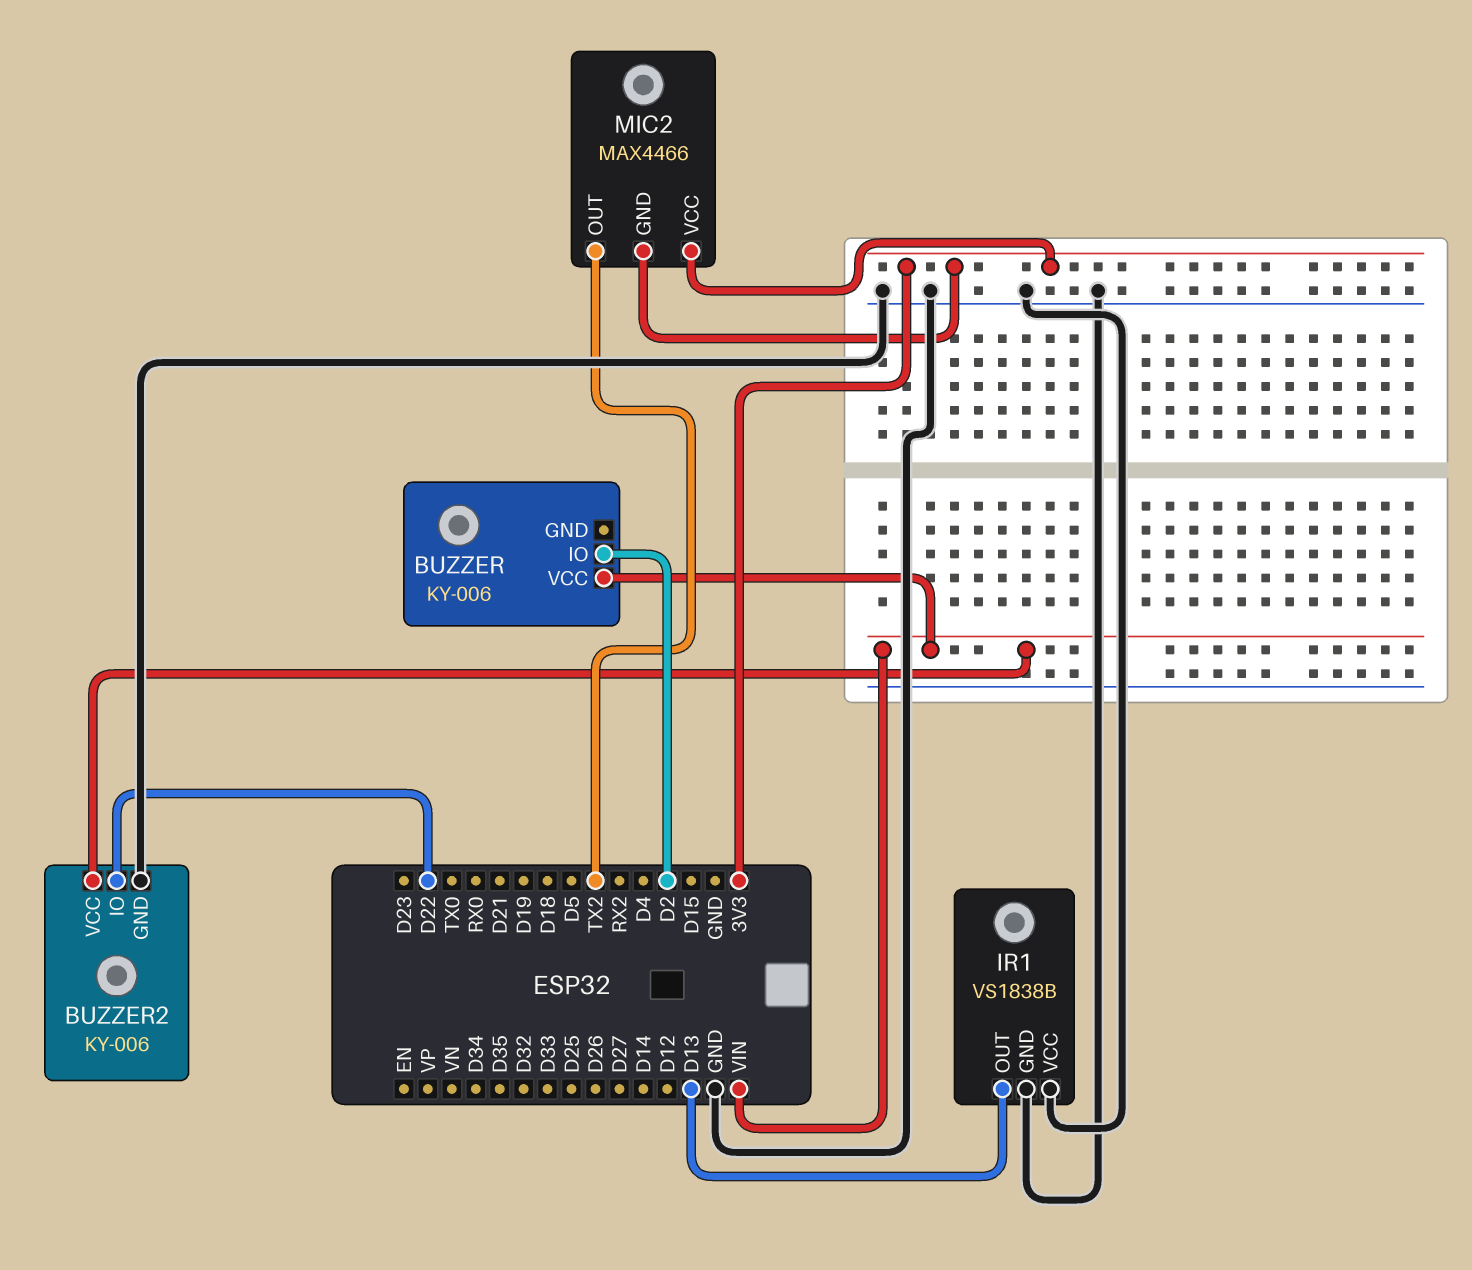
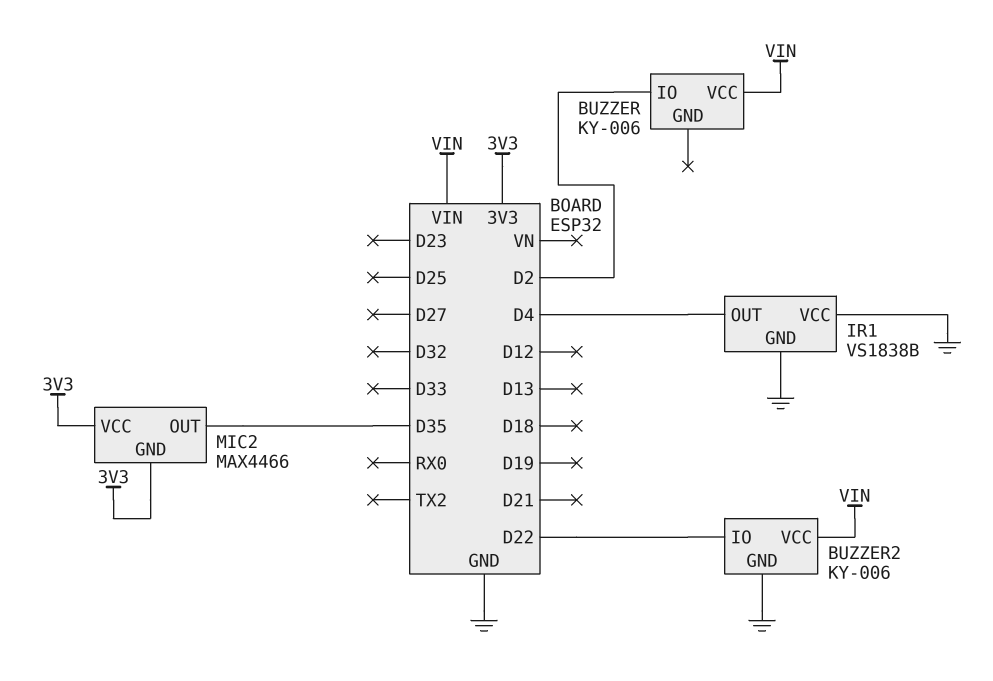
IR1 pin OUT: D13 -> D4
MIC2 pin OUT: TX2 -> D35

